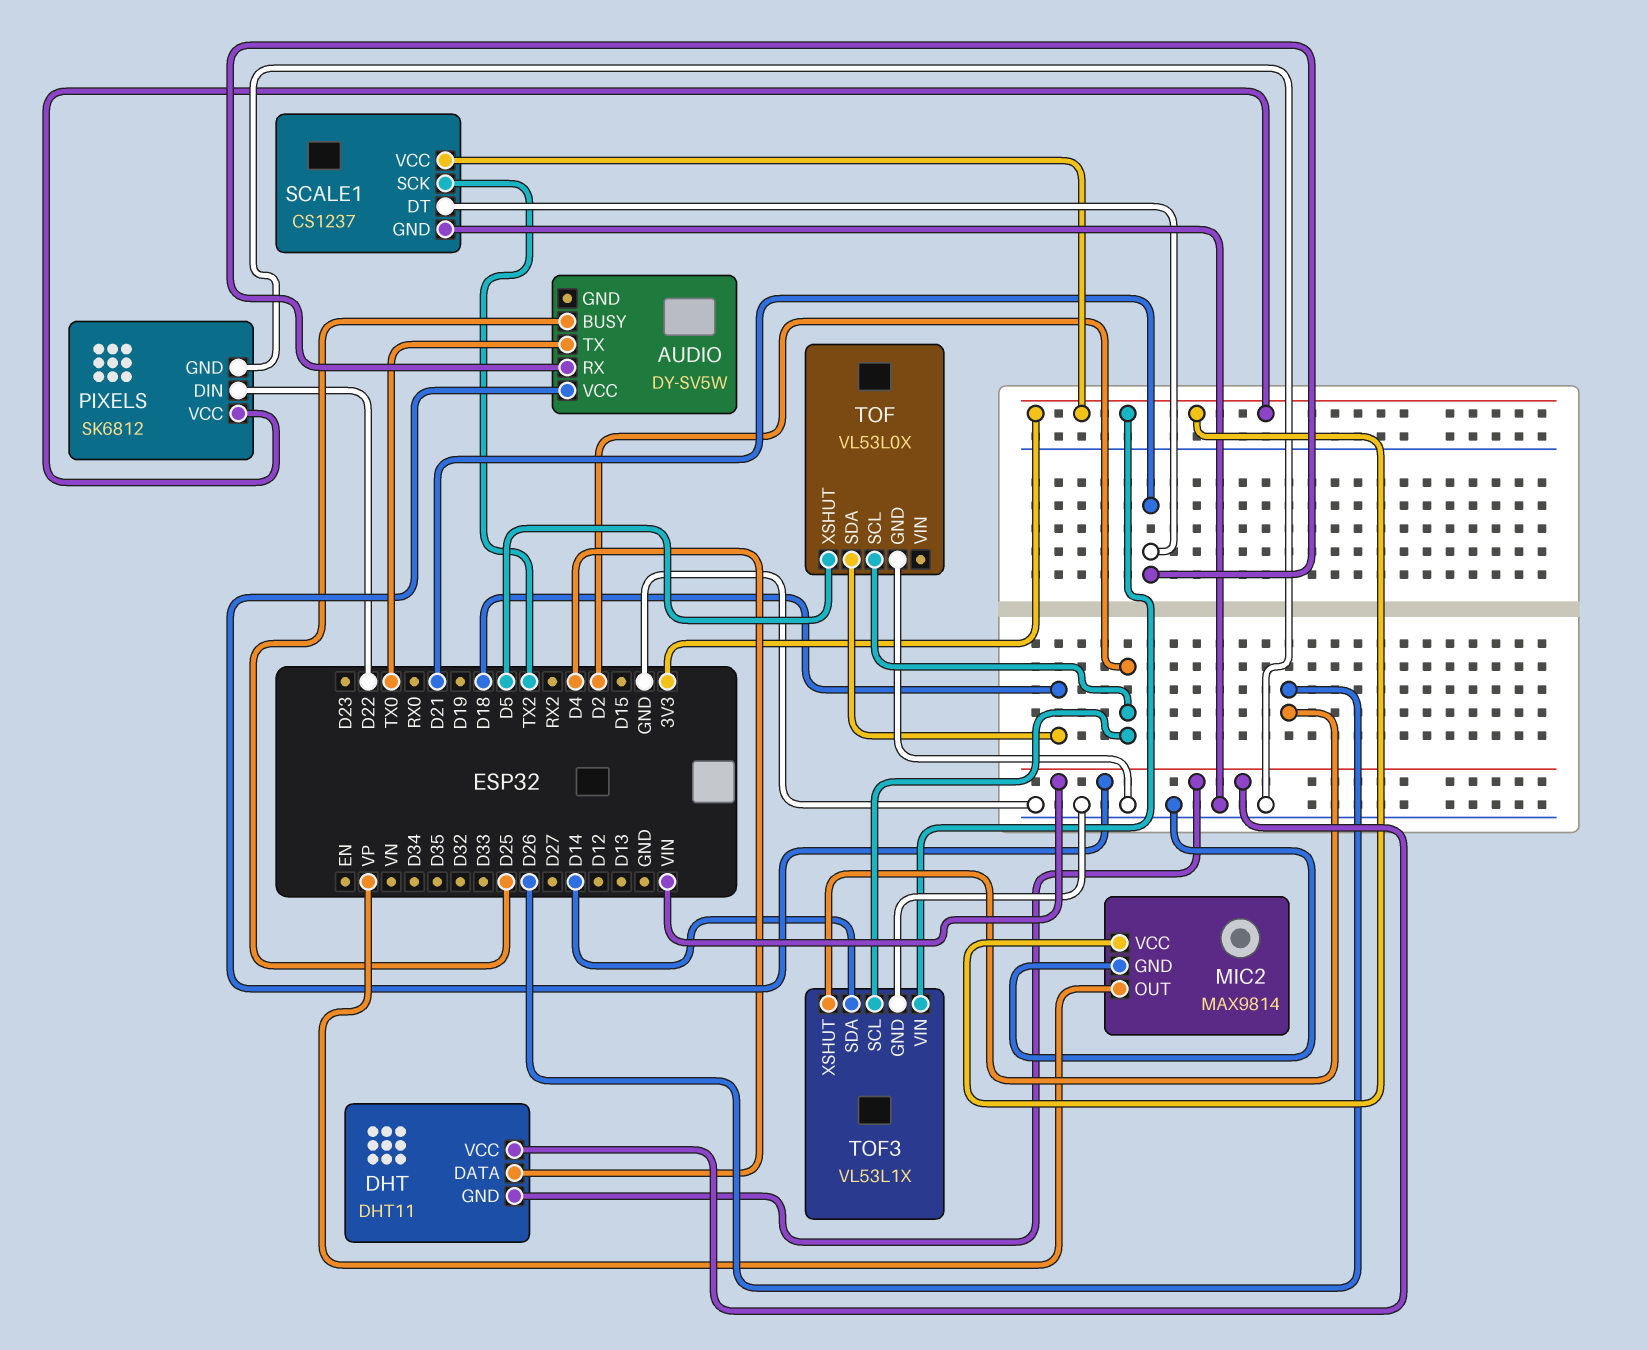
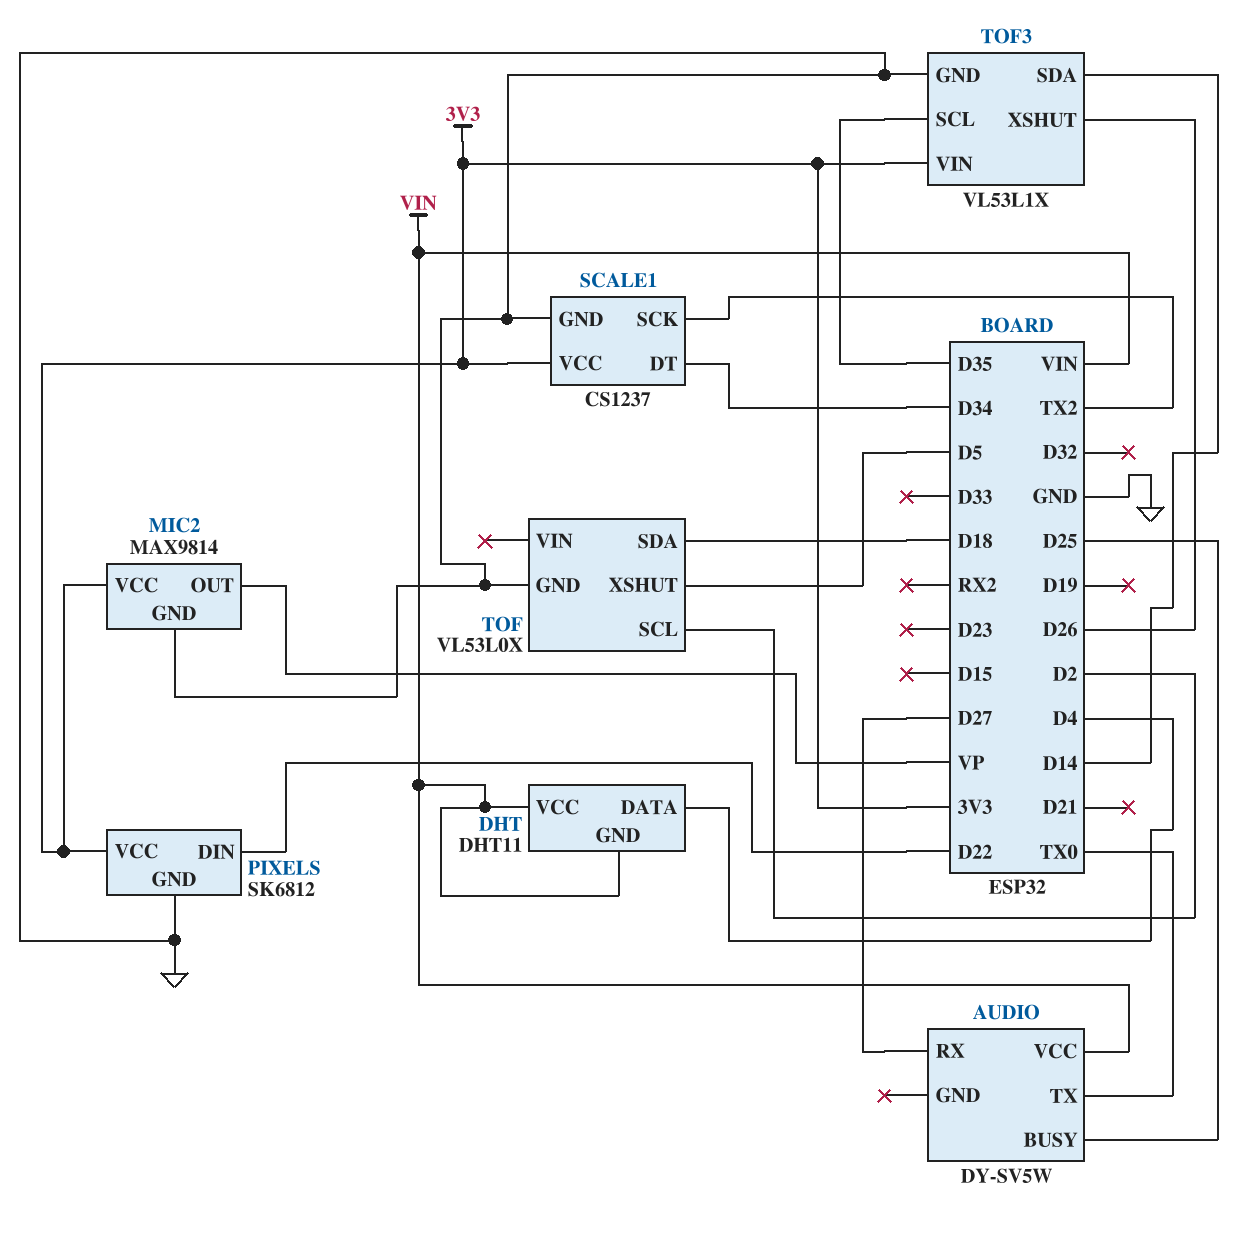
AUDIO pin RX: D21 -> D27
SCALE1 pin DT: D21 -> D34
TOF3 pin SCL: D2 -> D35

